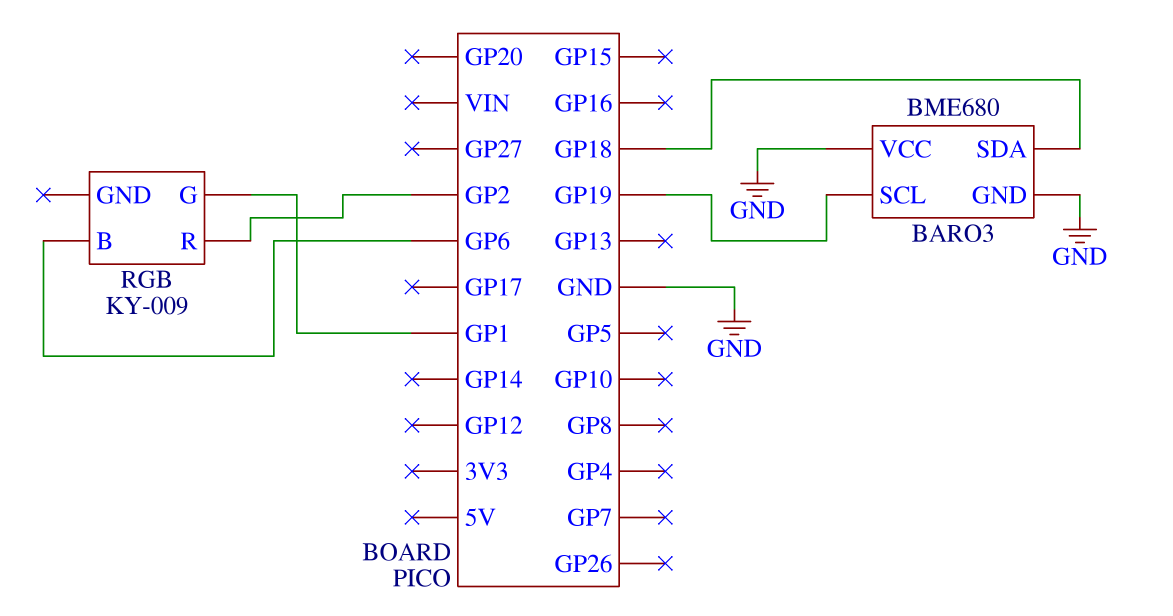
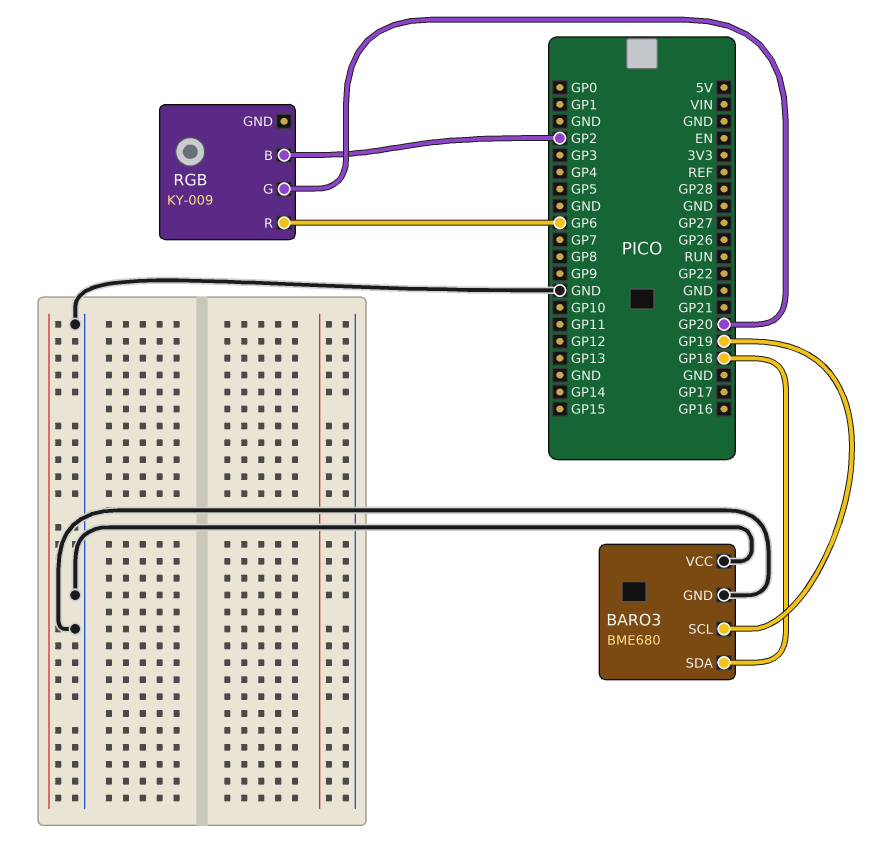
RGB pin B: GP6 -> GP2
RGB pin G: GP1 -> GP20
RGB pin R: GP2 -> GP6

